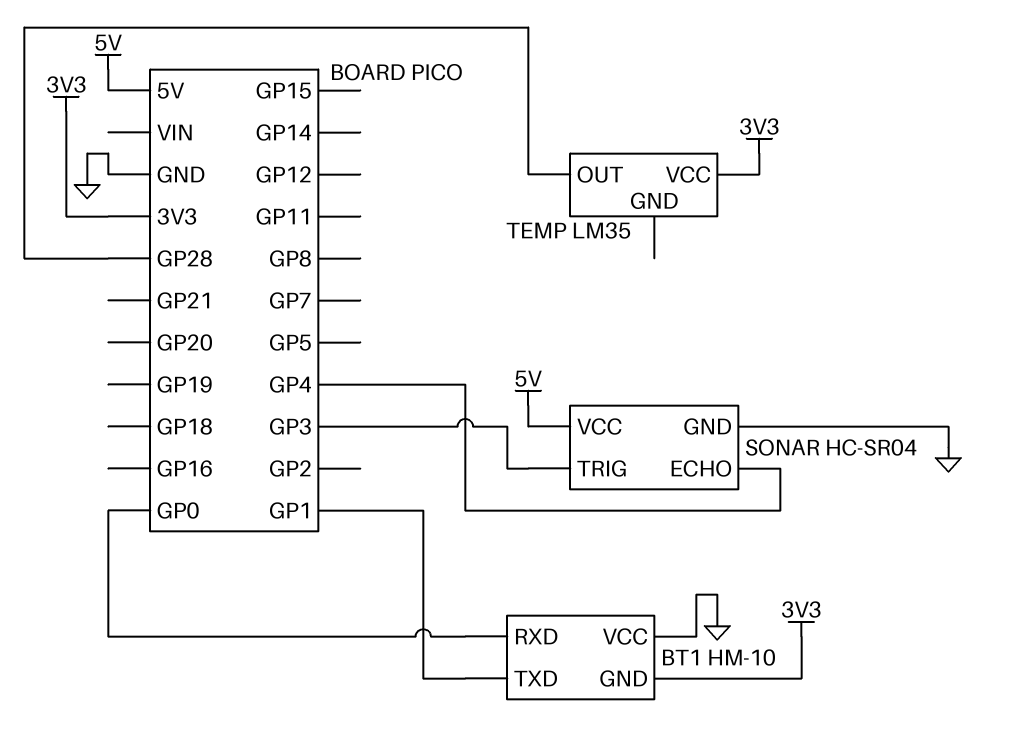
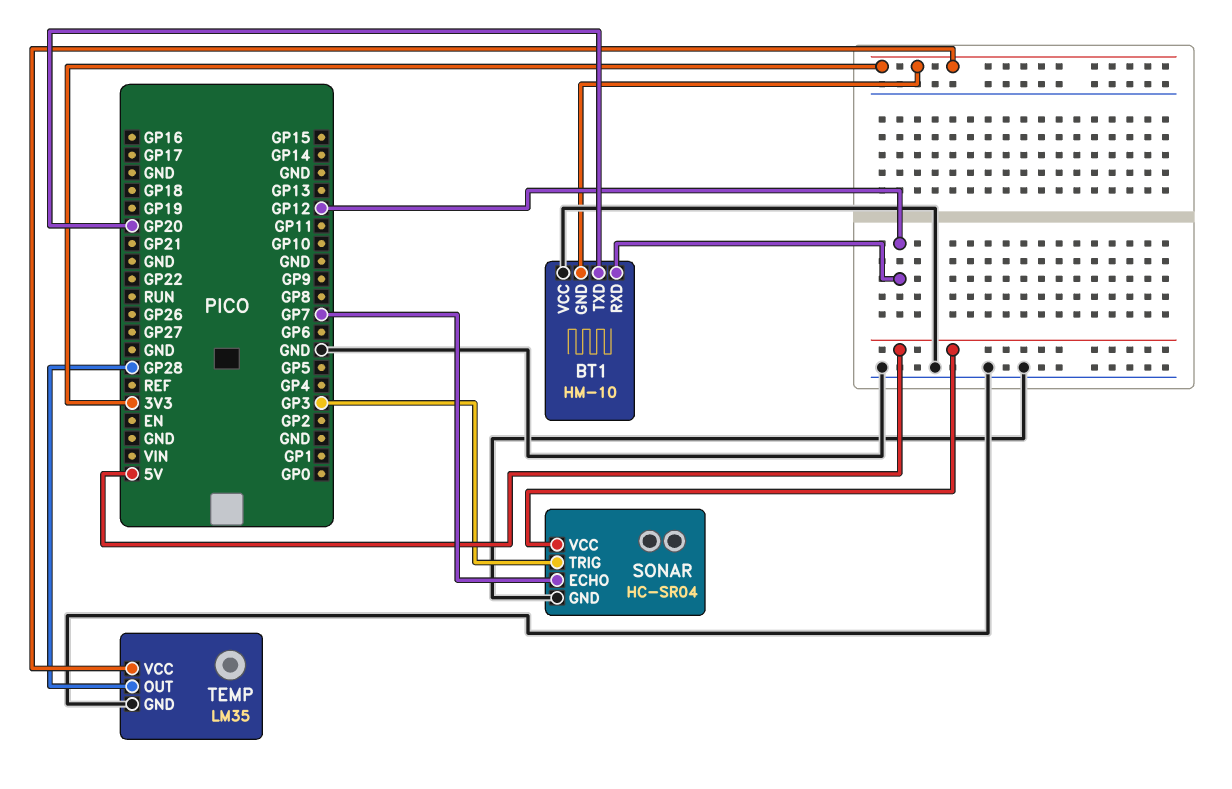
BT1 pin RXD: GP0 -> GP12
BT1 pin TXD: GP1 -> GP20
SONAR pin ECHO: GP4 -> GP7
TEMP pin GND: none -> GND

